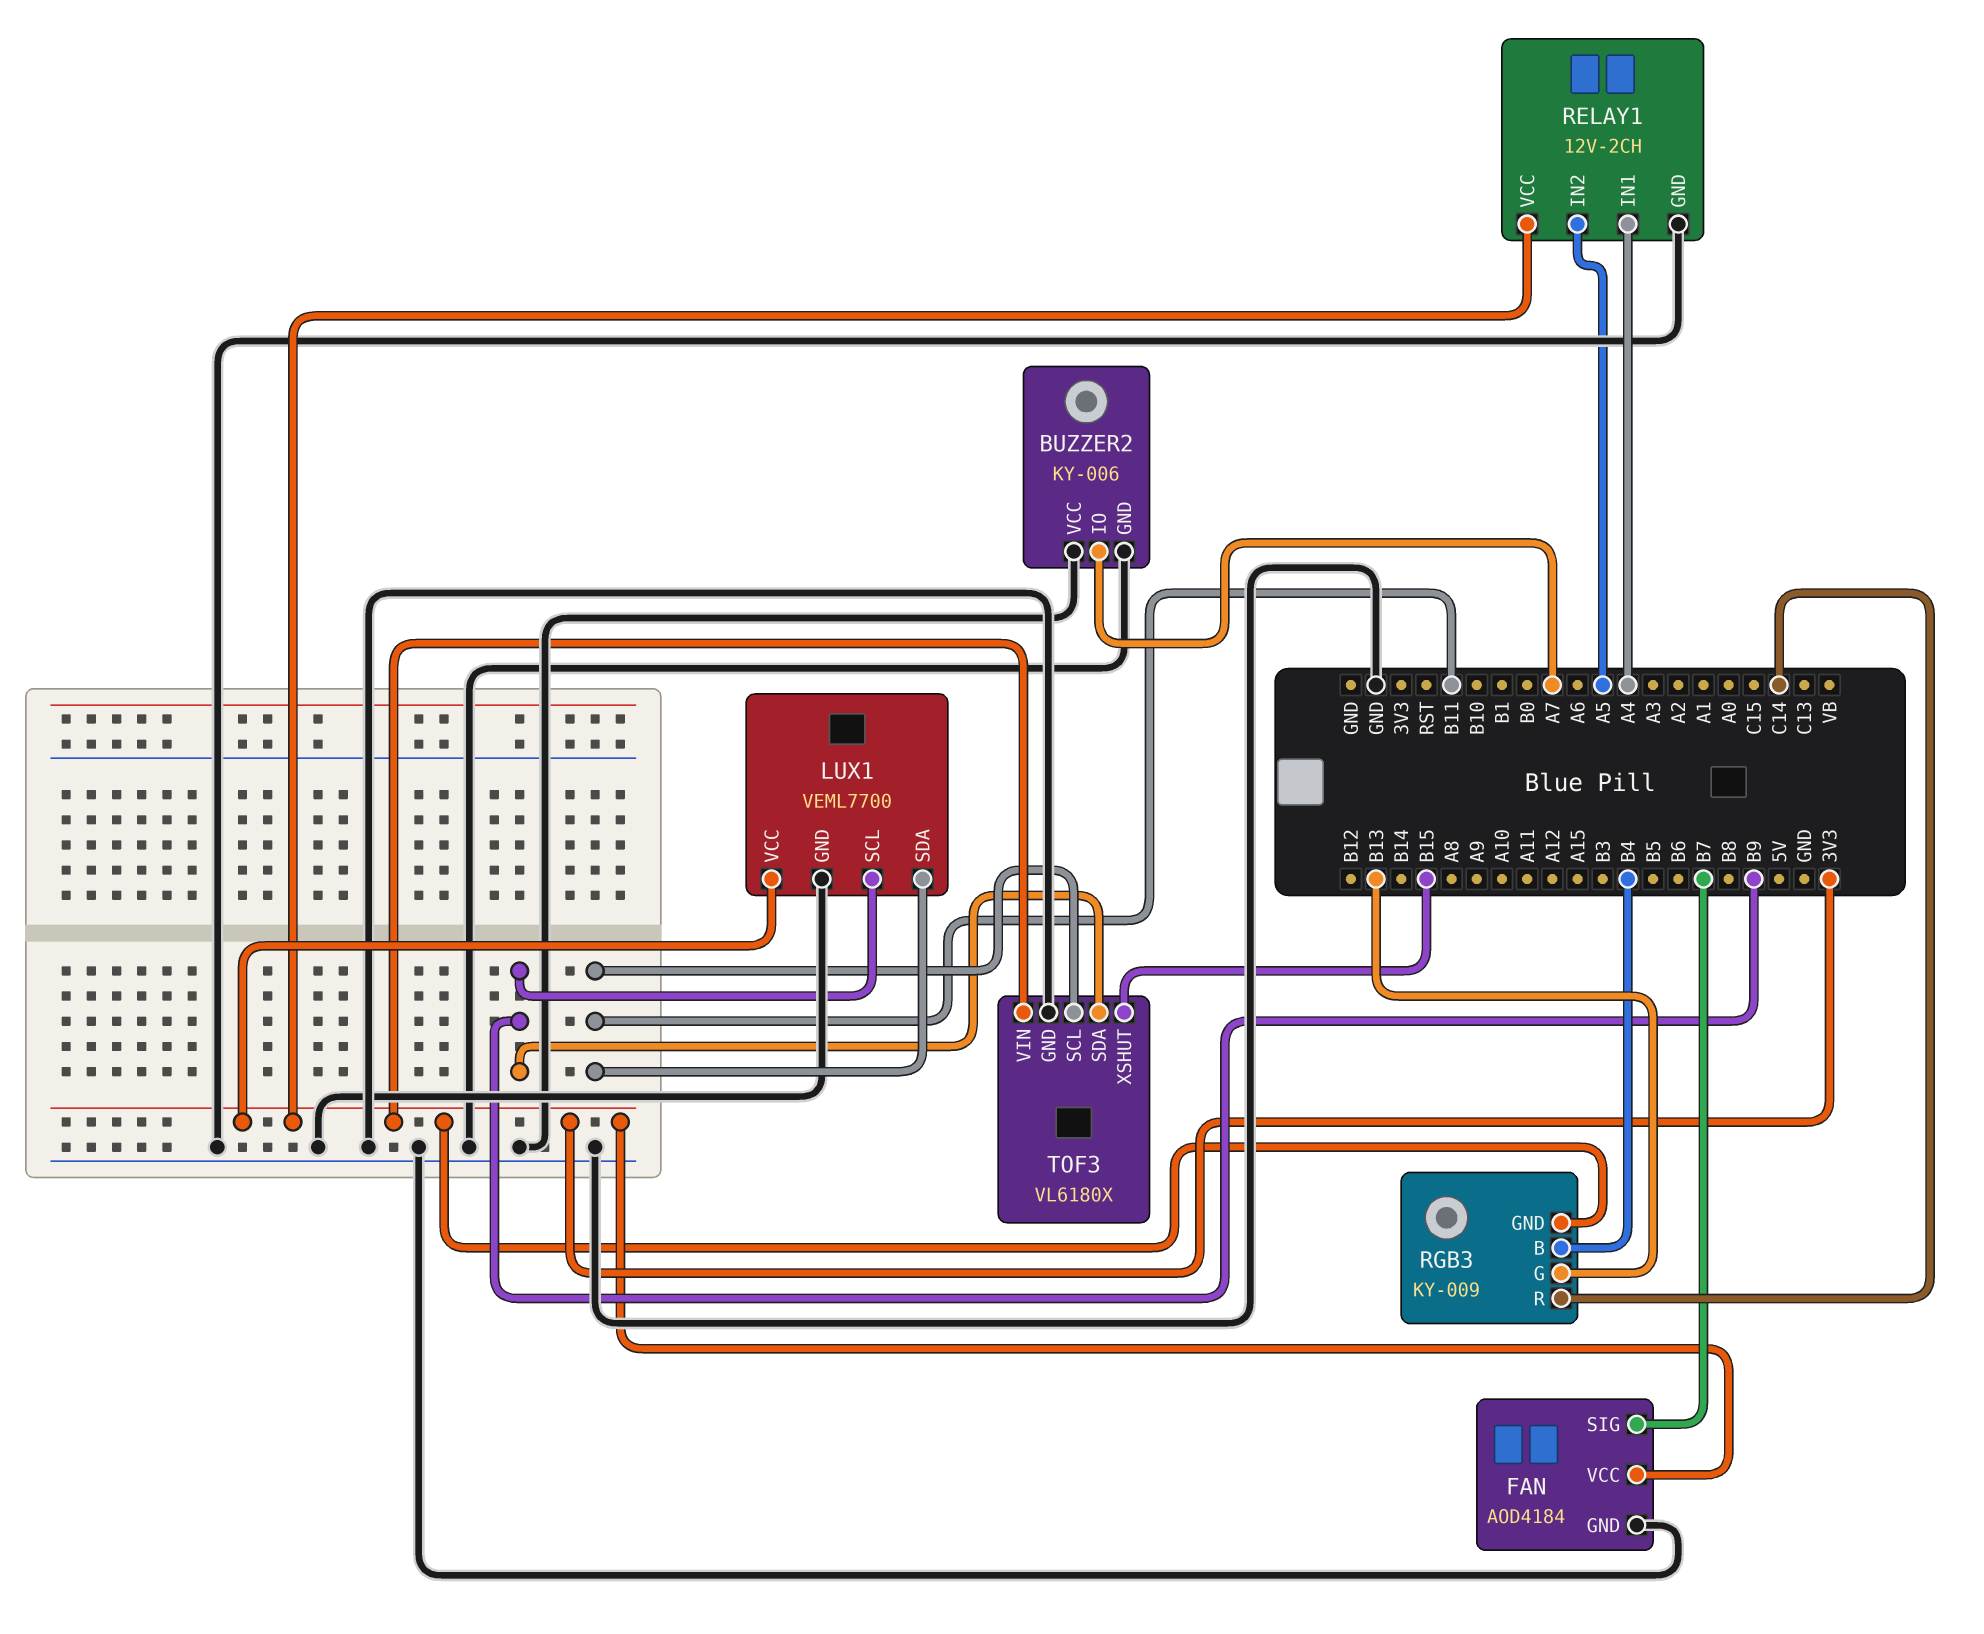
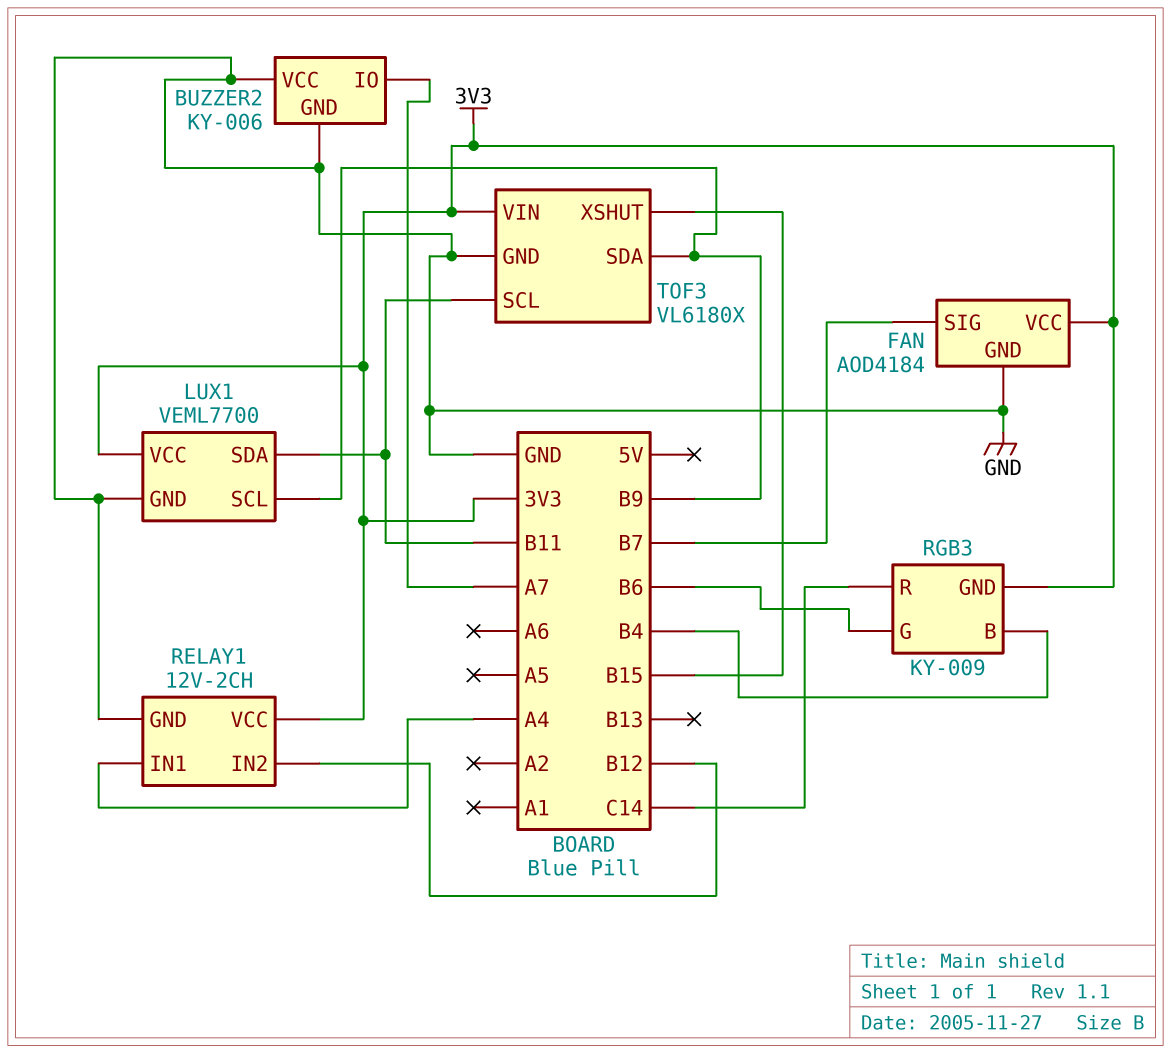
RELAY1 pin IN2: A5 -> B12
RGB3 pin G: B13 -> B6

